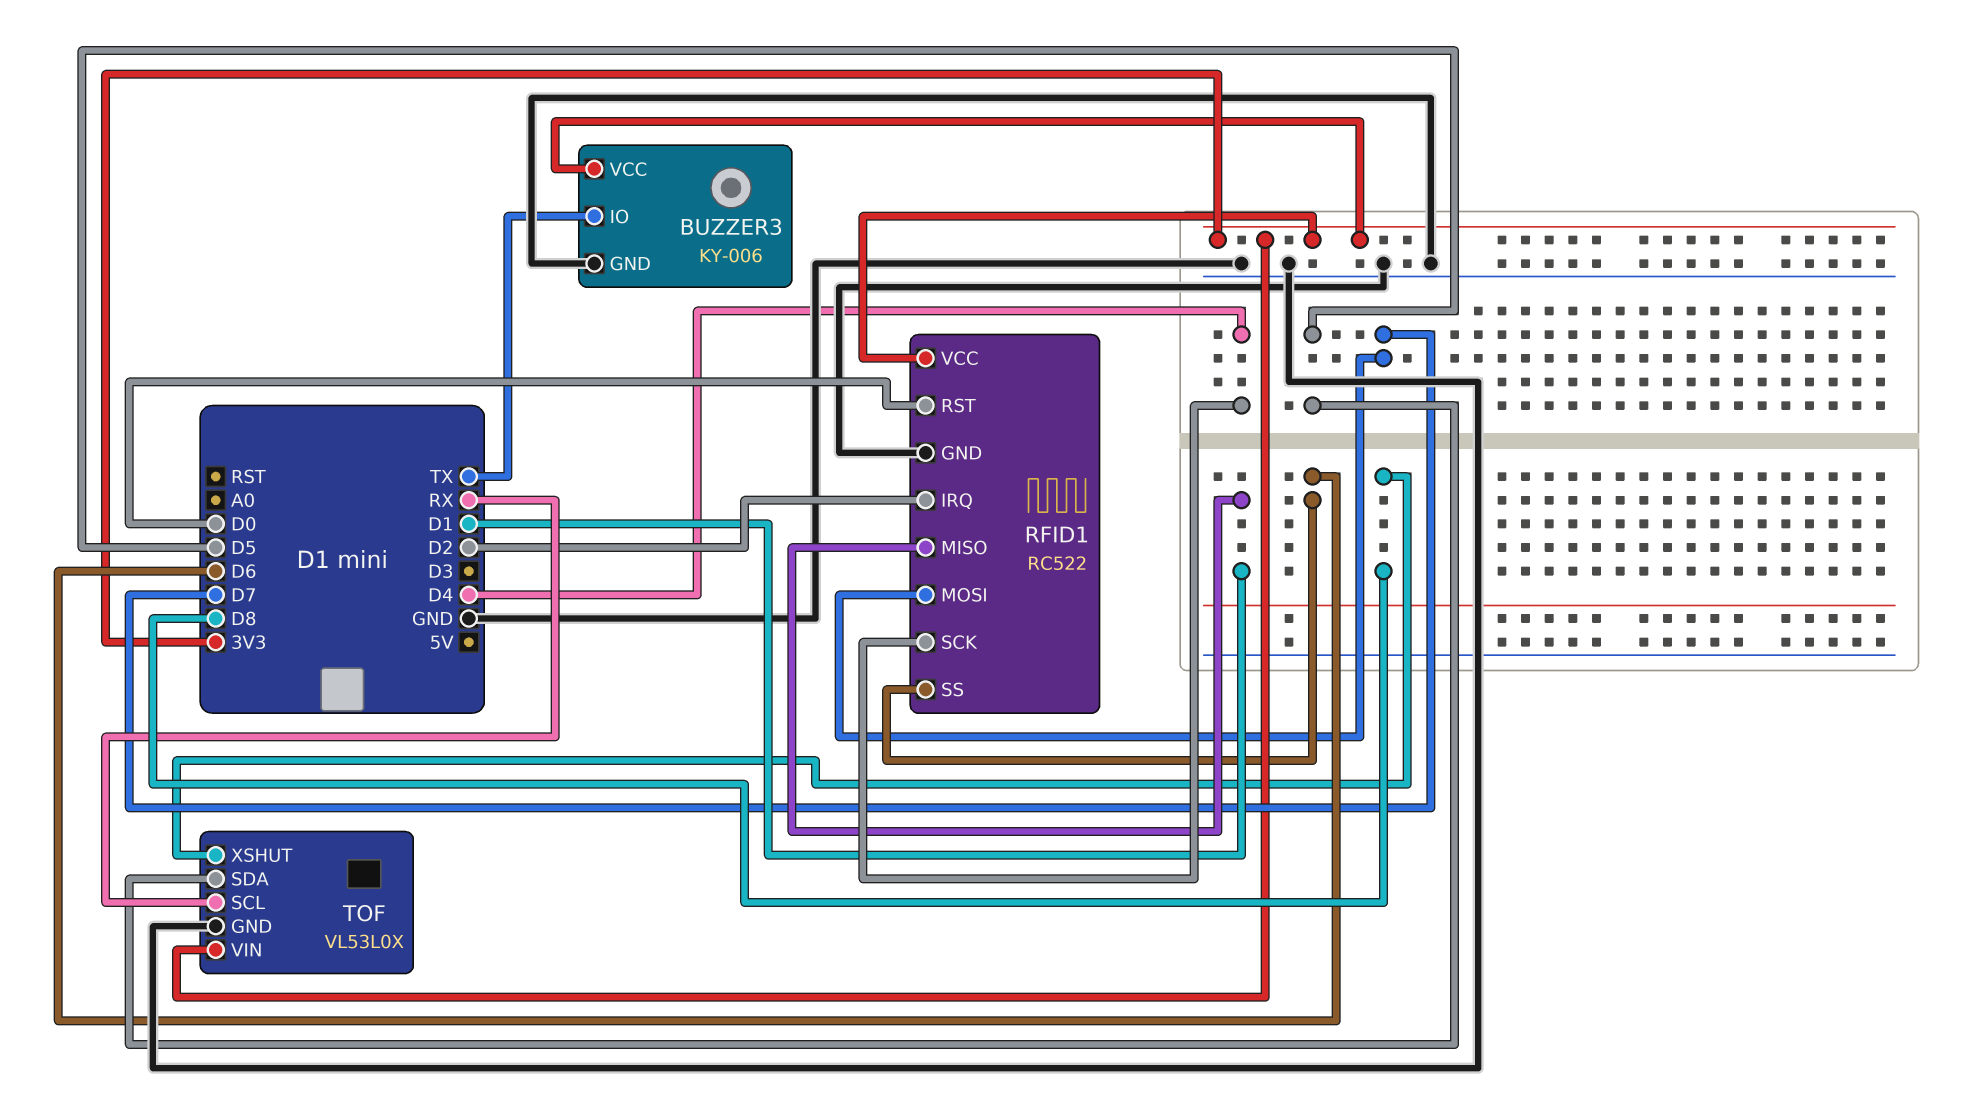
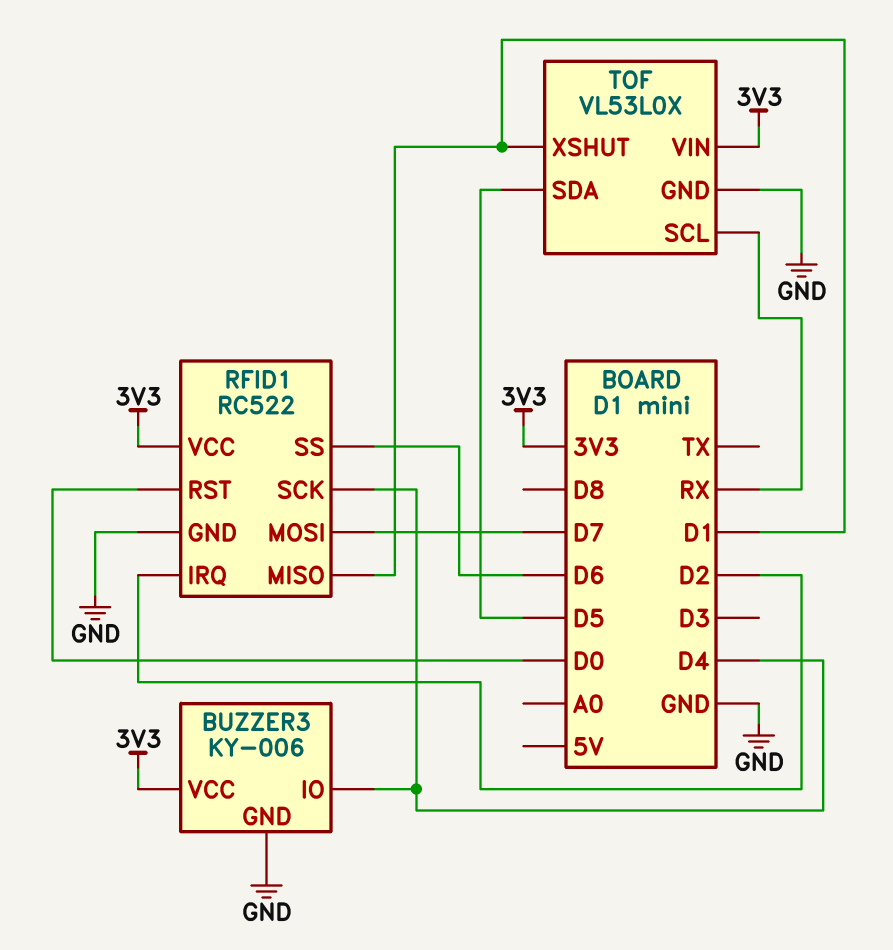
BUZZER3 pin IO: TX -> D4
TOF pin XSHUT: D8 -> D1

